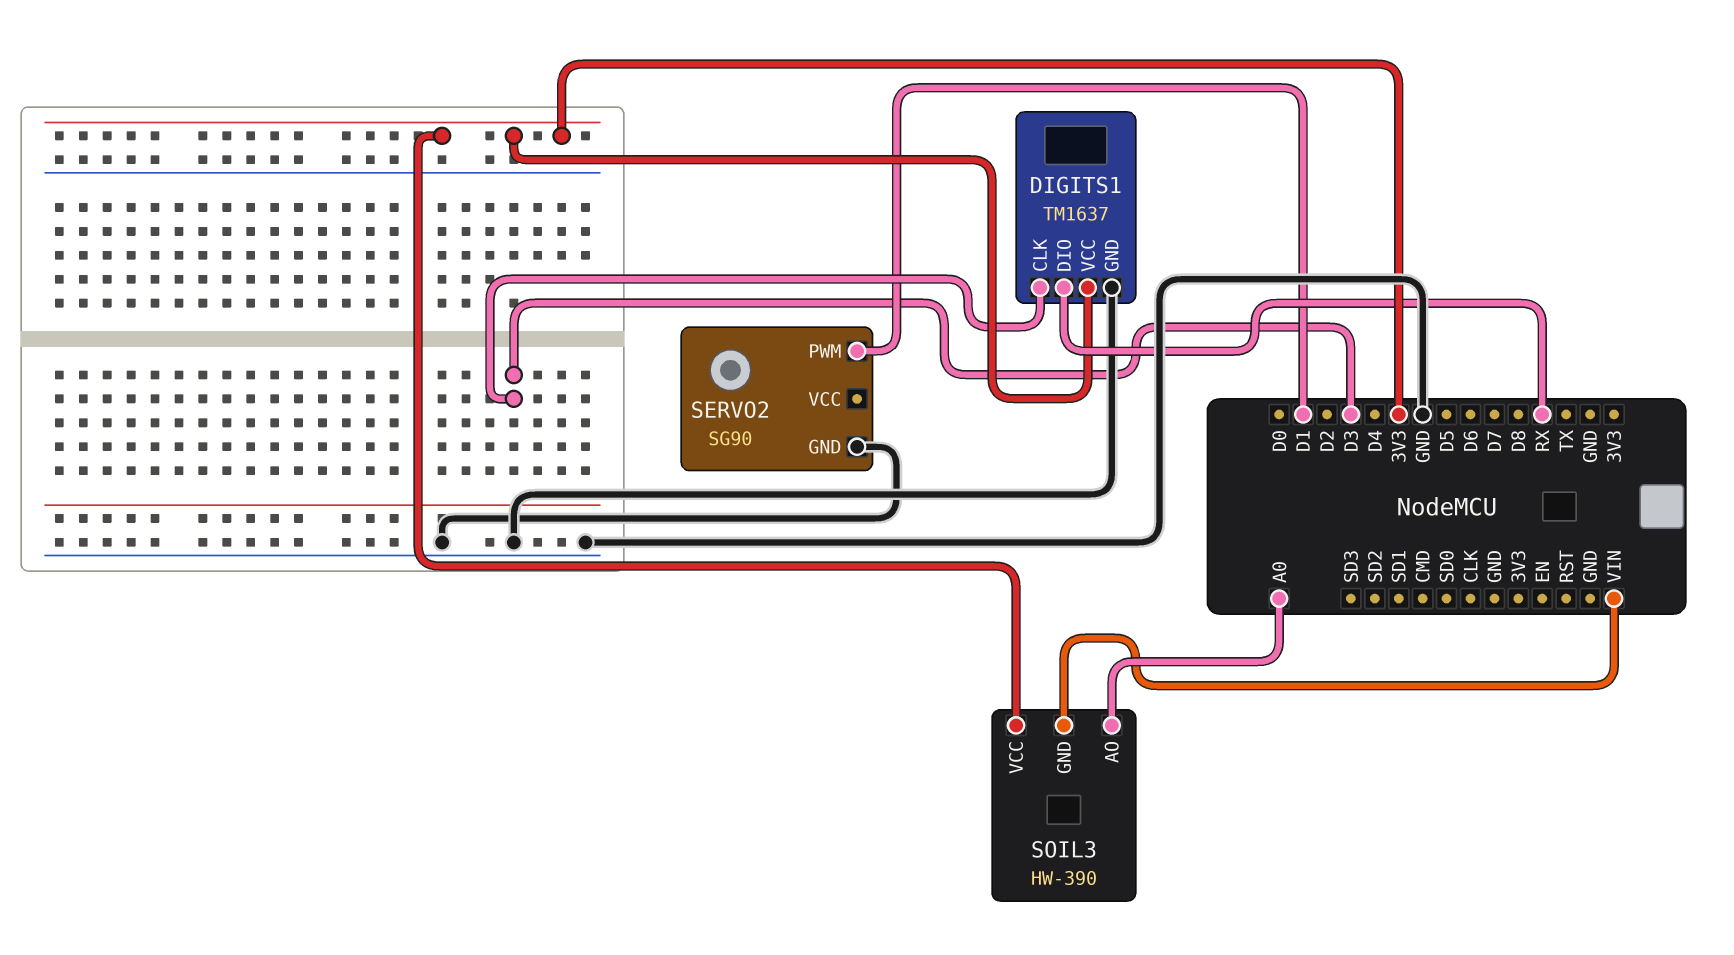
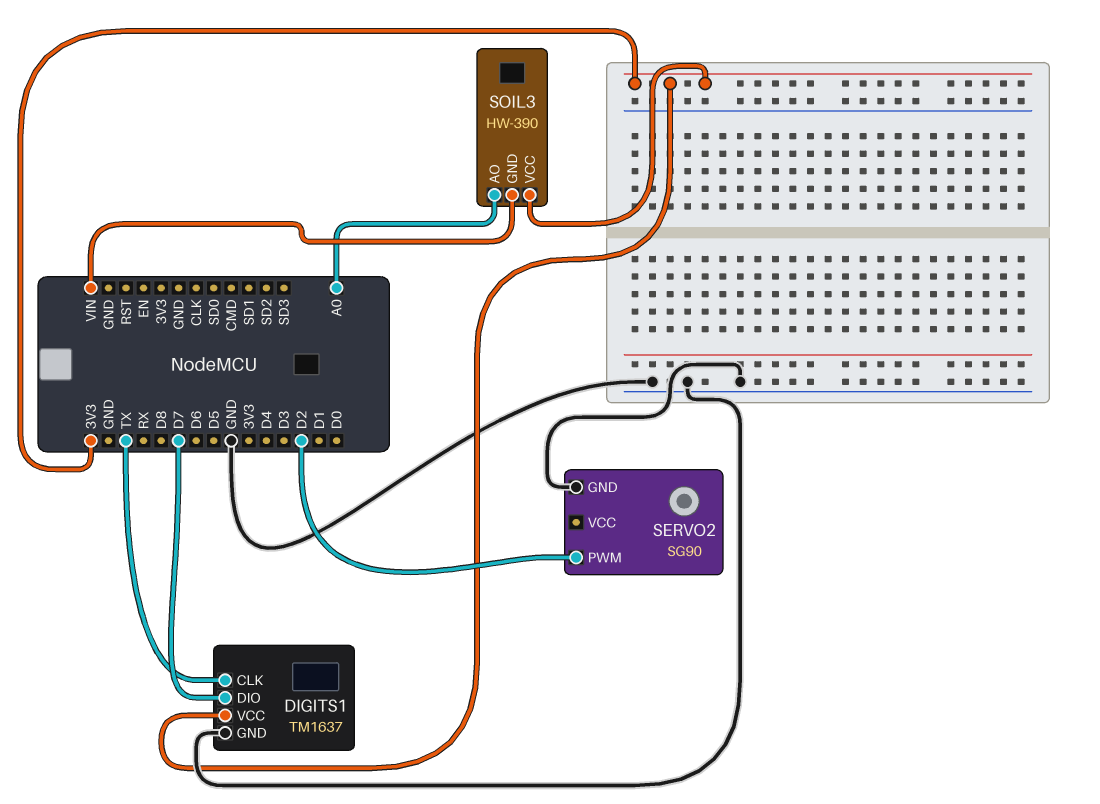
DIGITS1 pin CLK: D3 -> TX
DIGITS1 pin DIO: RX -> D7
SERVO2 pin PWM: D1 -> D2

